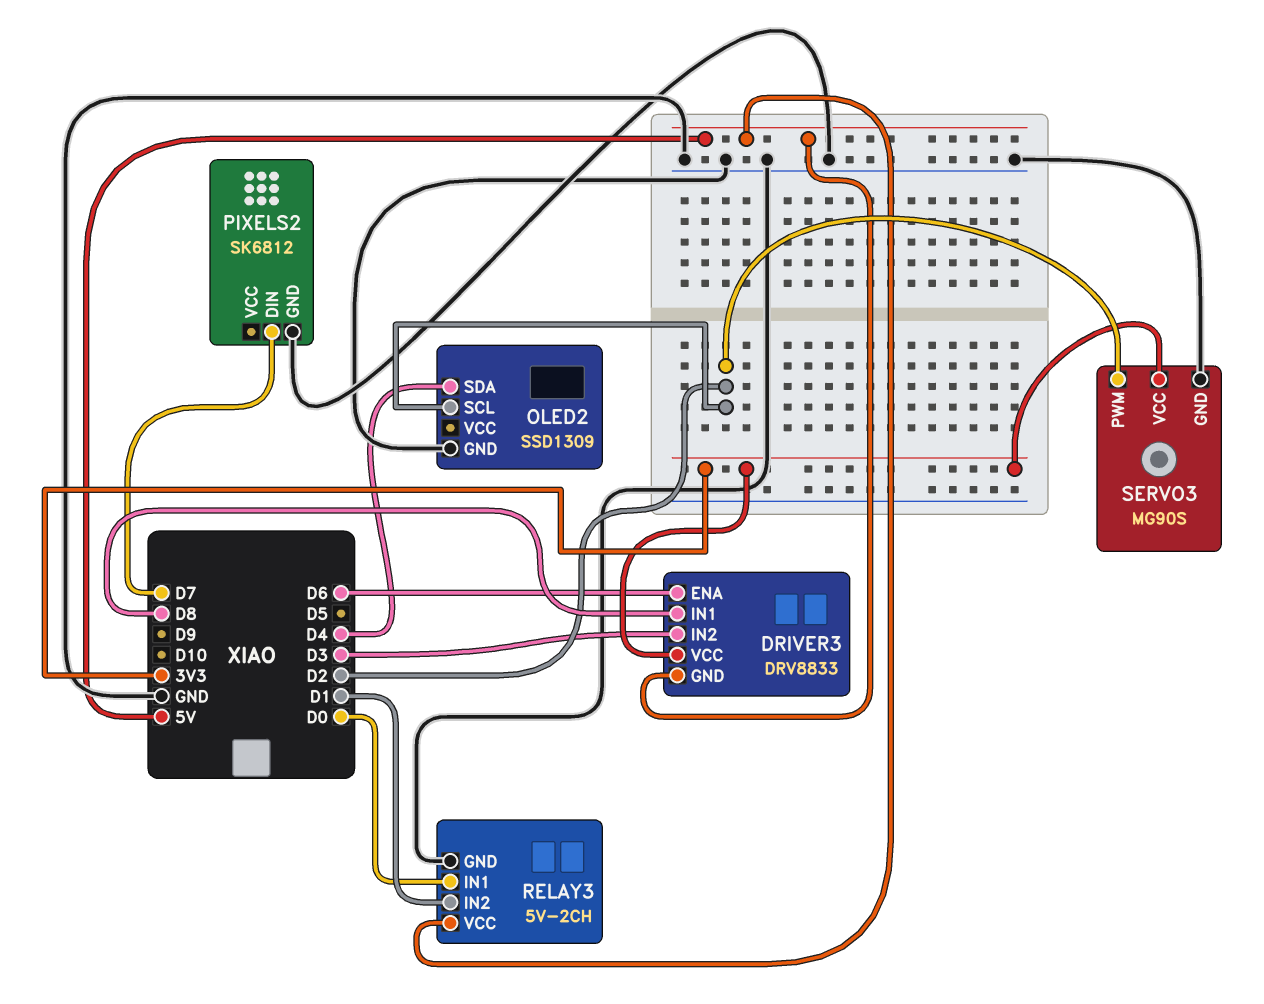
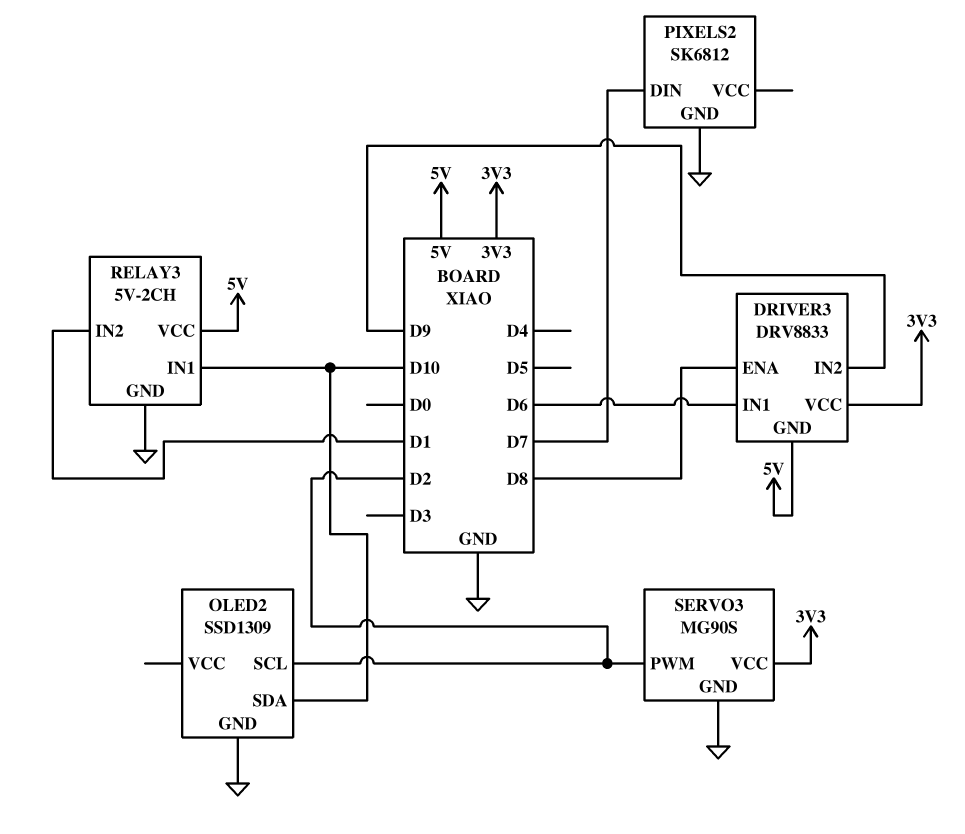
DRIVER3 pin ENA: D6 -> D8
DRIVER3 pin IN1: D8 -> D6
DRIVER3 pin IN2: D3 -> D9
OLED2 pin SDA: D4 -> D10
RELAY3 pin IN1: D0 -> D10

